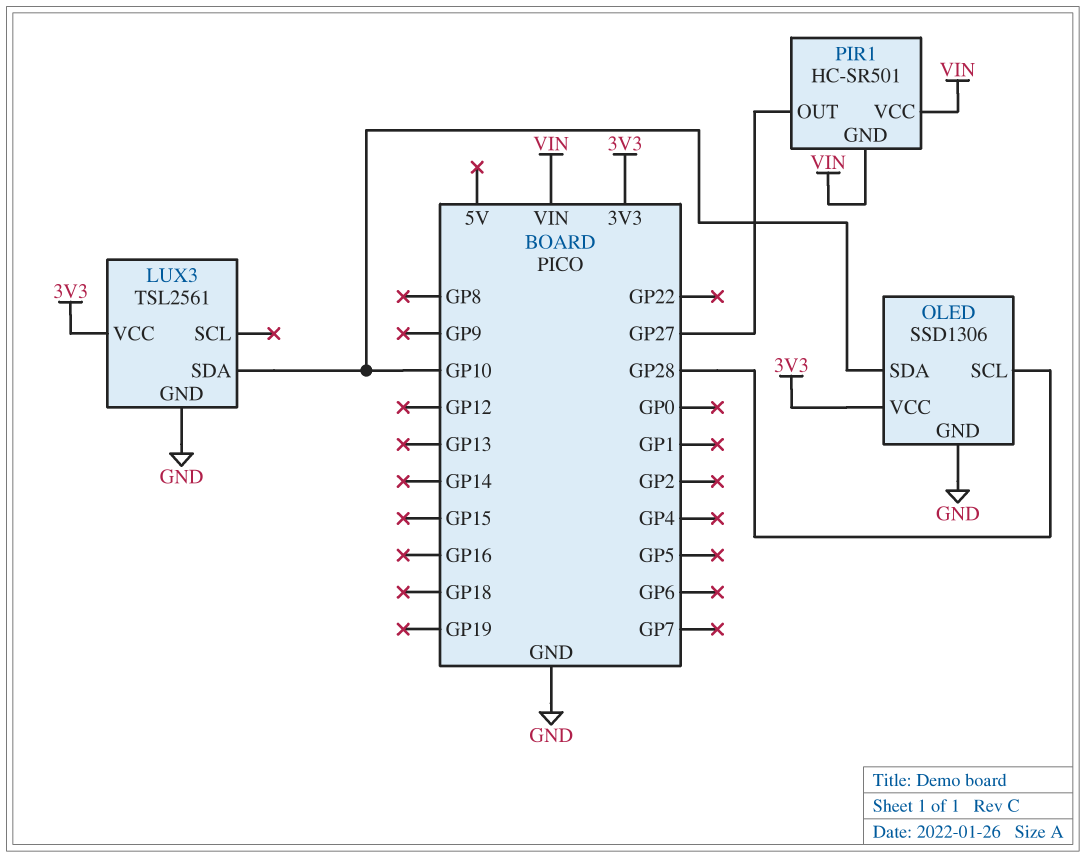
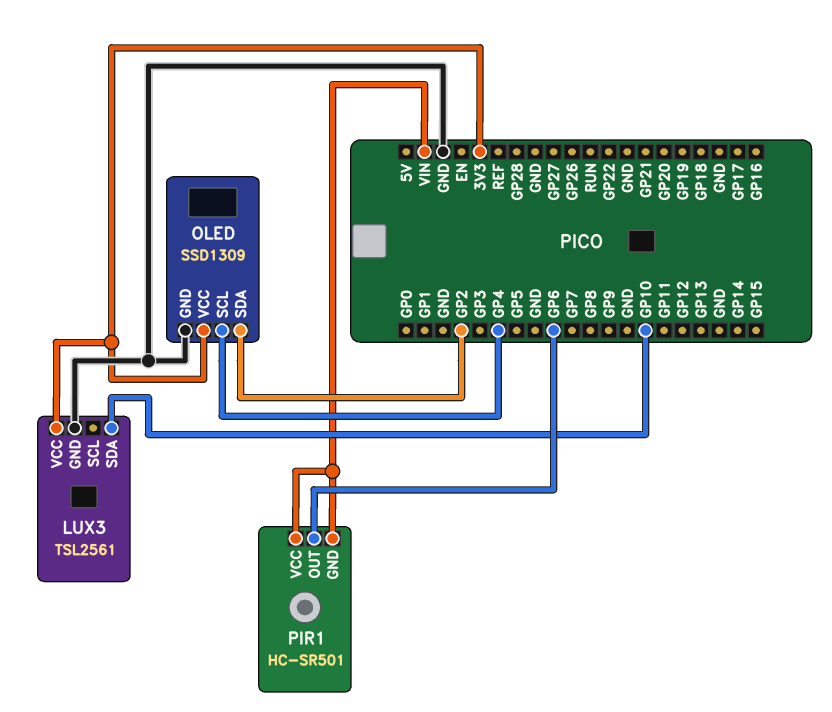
OLED: SSD1306 -> SSD1309
OLED pin SCL: GP28 -> GP4
OLED pin SDA: GP10 -> GP2
PIR1 pin OUT: GP27 -> GP6

